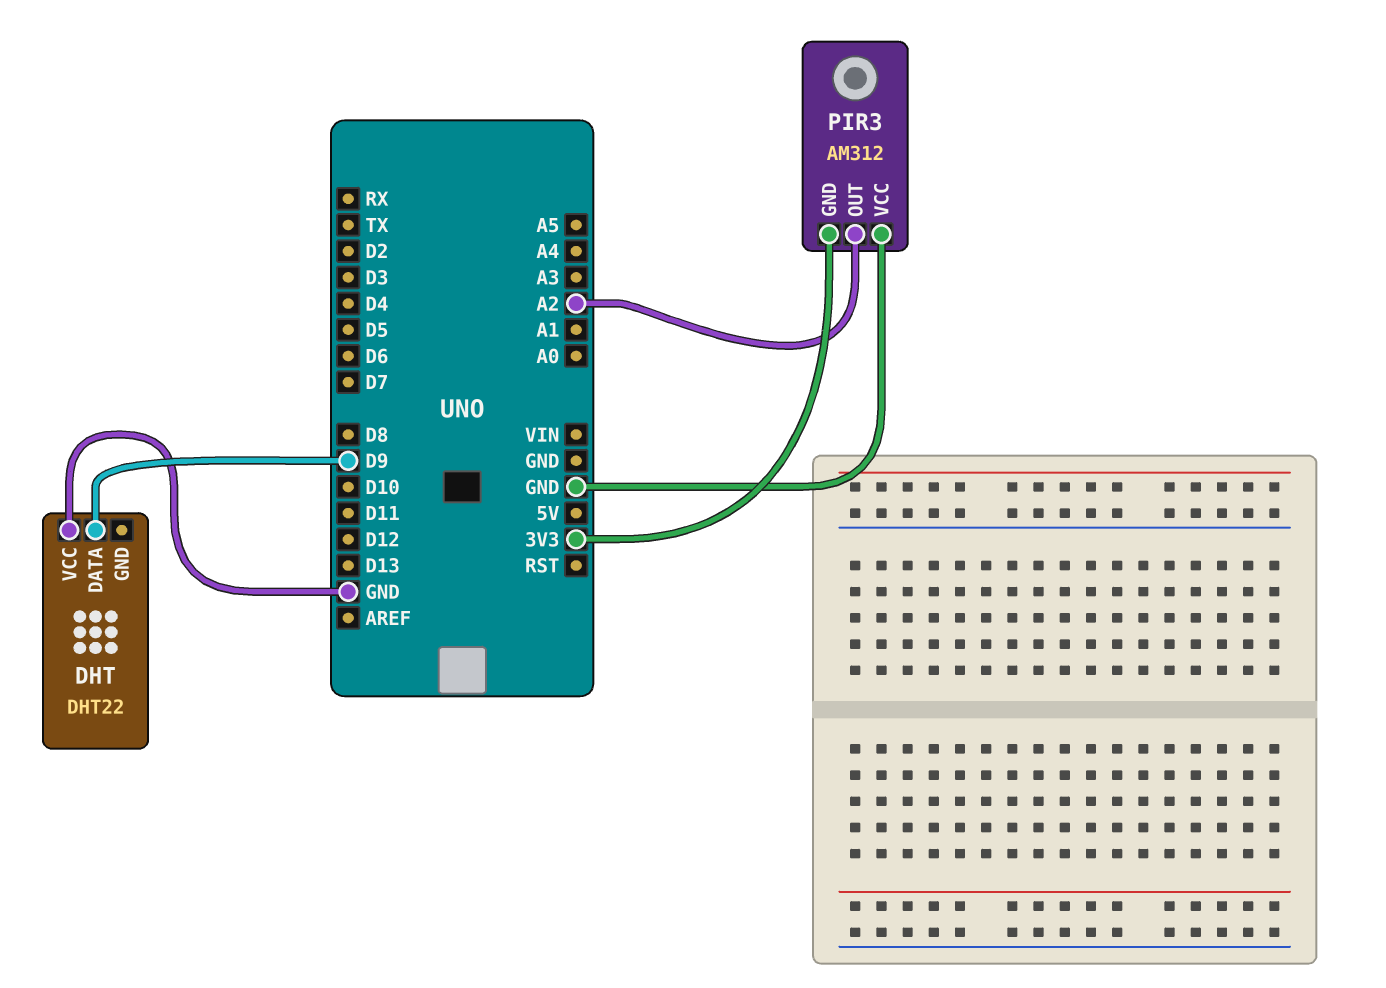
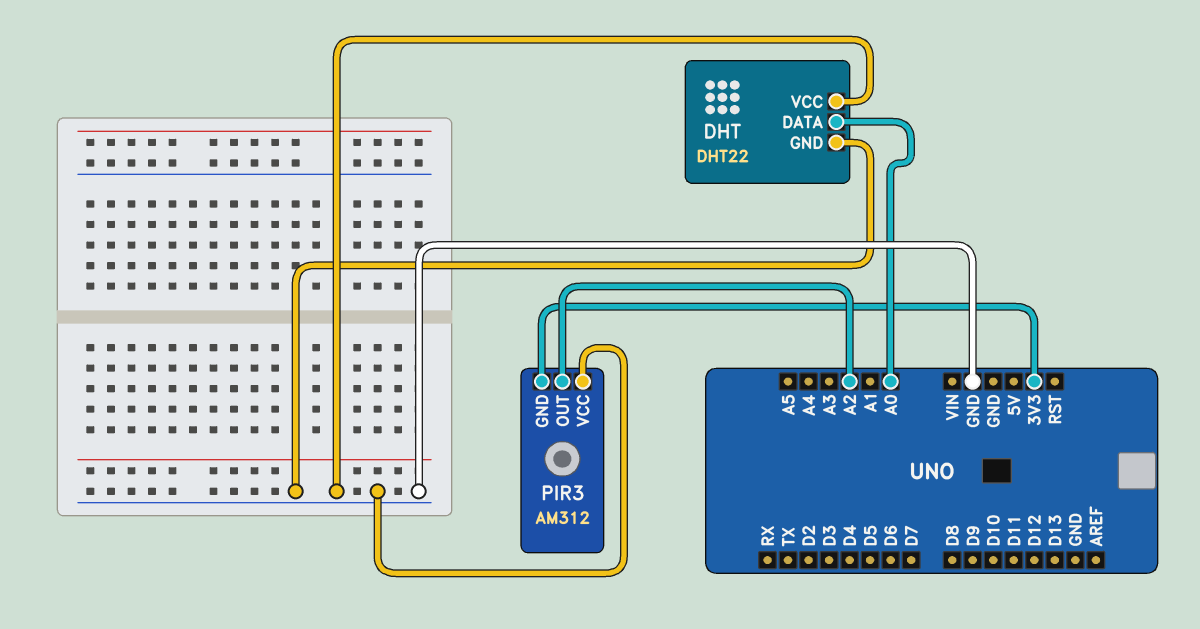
DHT pin DATA: D9 -> A0
DHT pin GND: none -> GND

